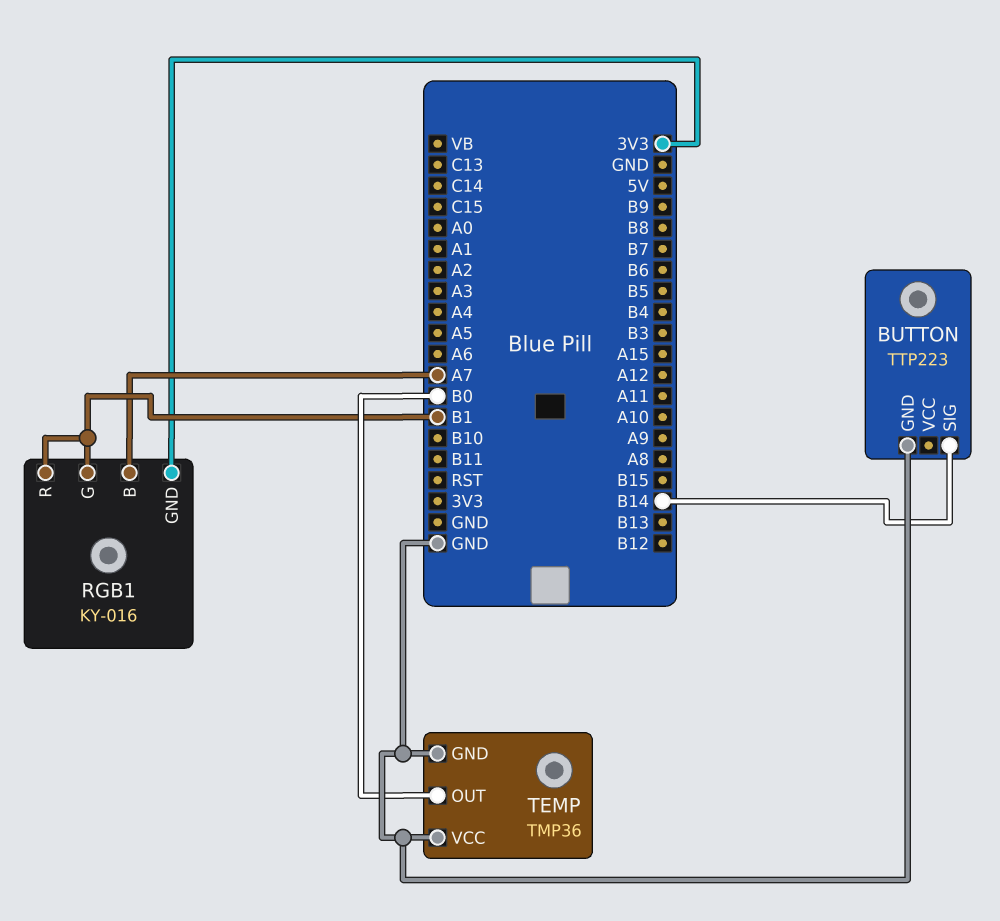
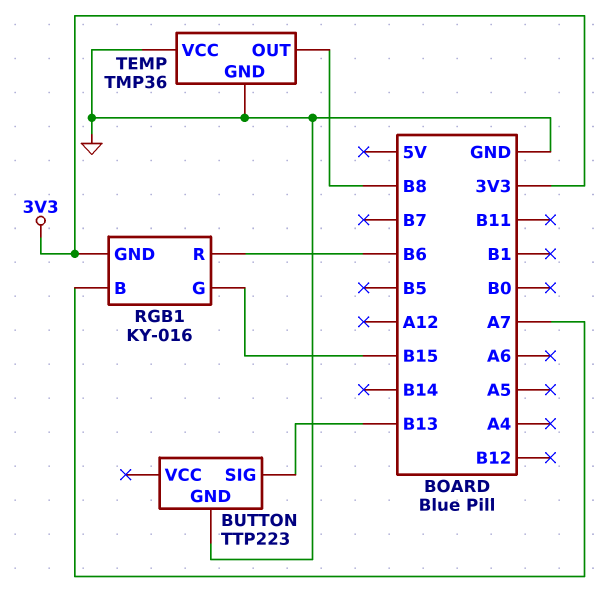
BUTTON pin SIG: B14 -> B13
RGB1 pin G: B1 -> B15
RGB1 pin R: B1 -> B6
TEMP pin OUT: B0 -> B8

